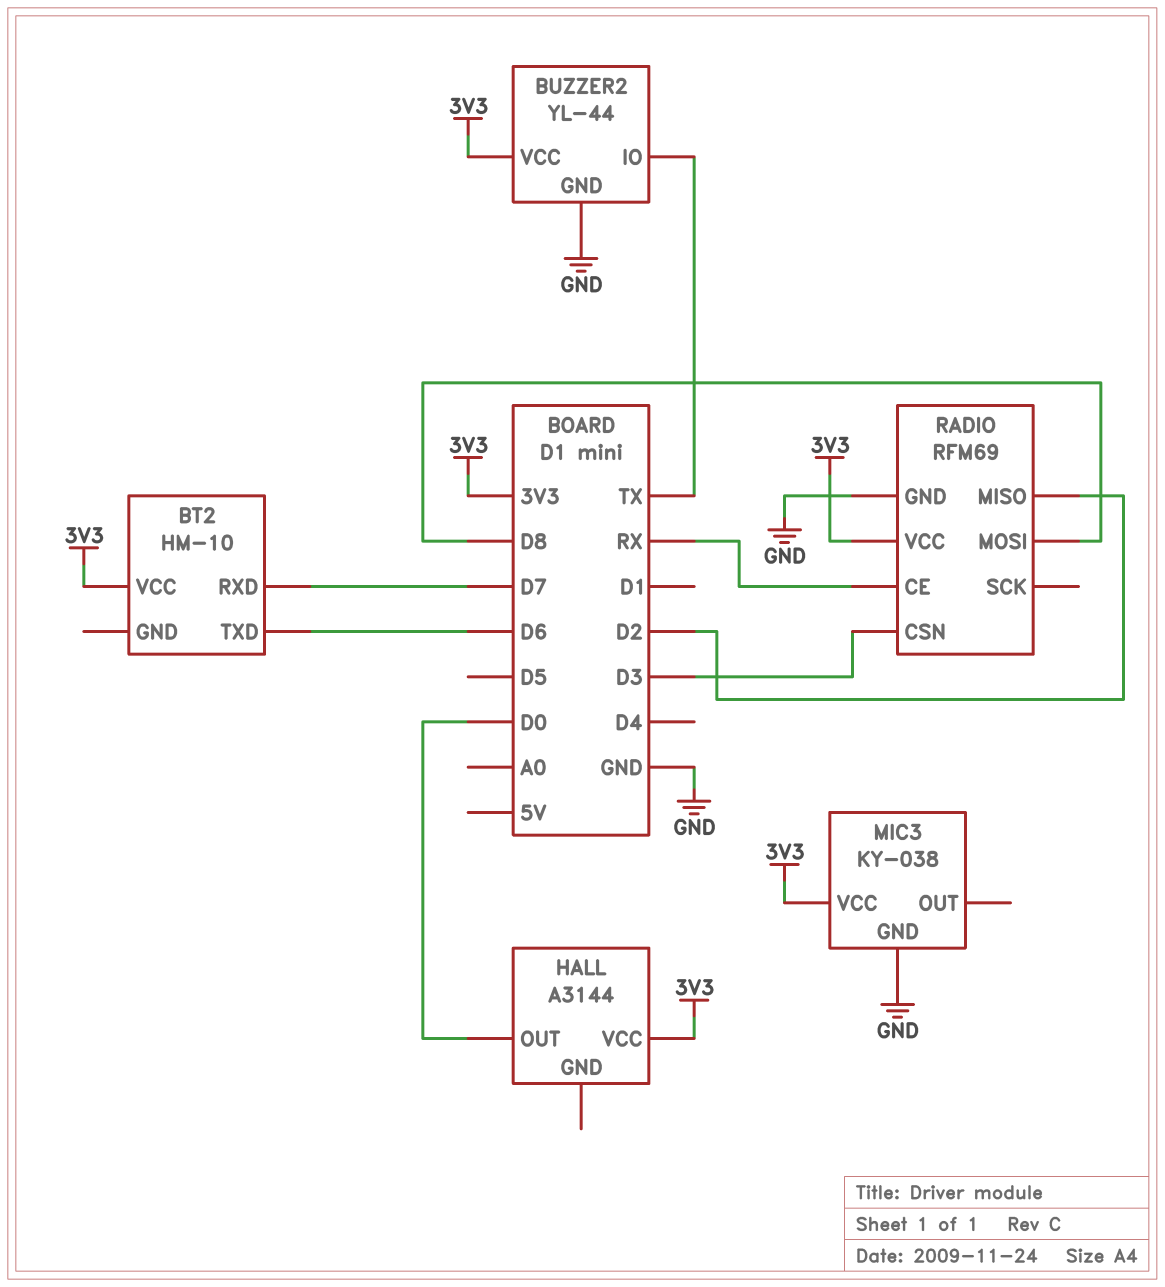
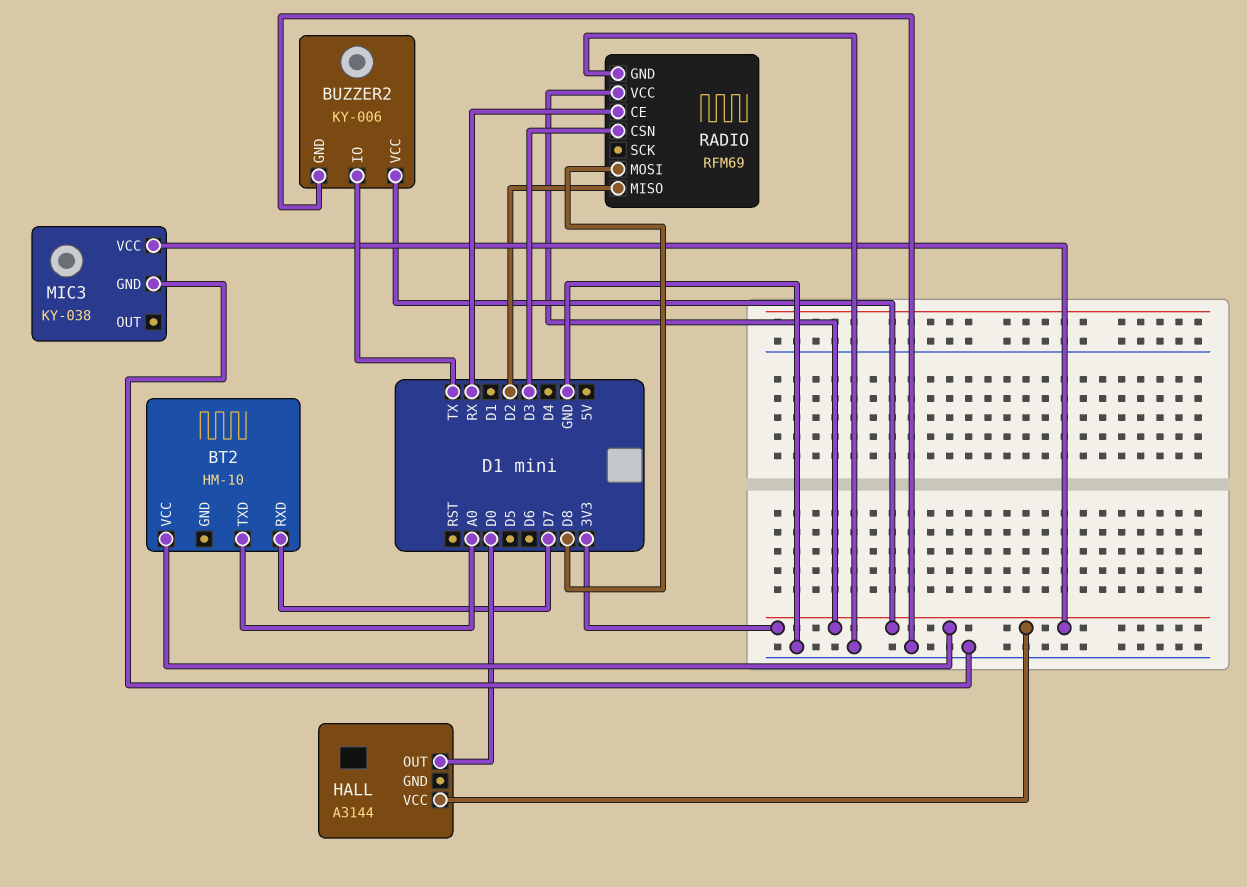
BT2 pin TXD: D6 -> A0
BUZZER2: YL-44 -> KY-006

